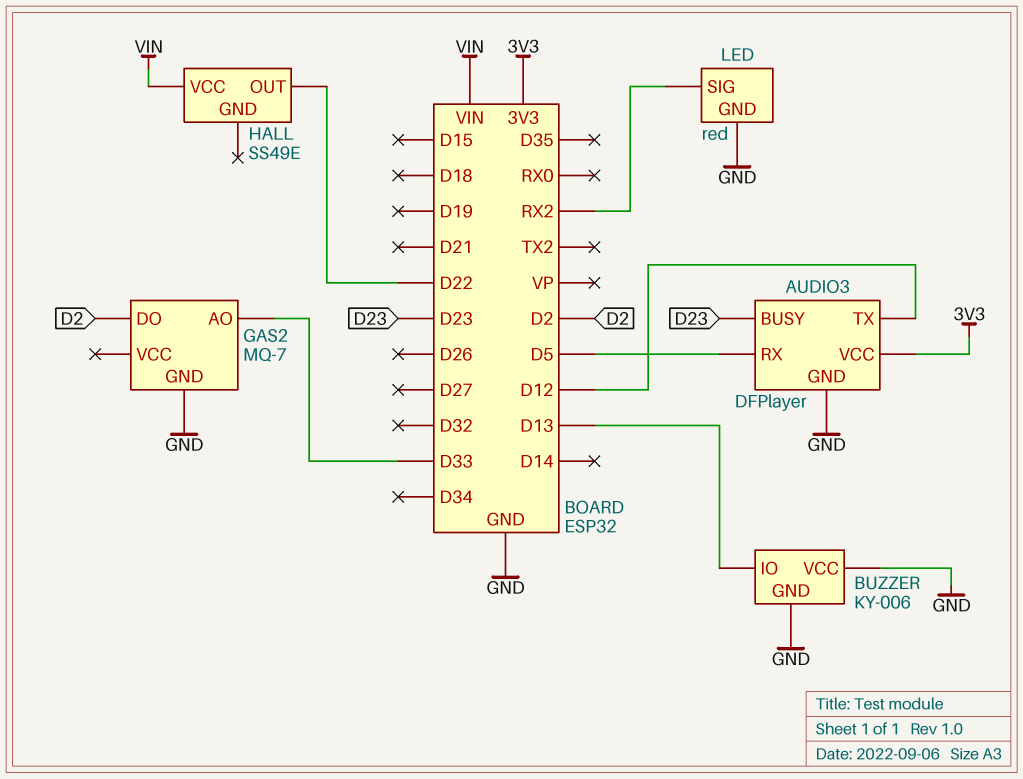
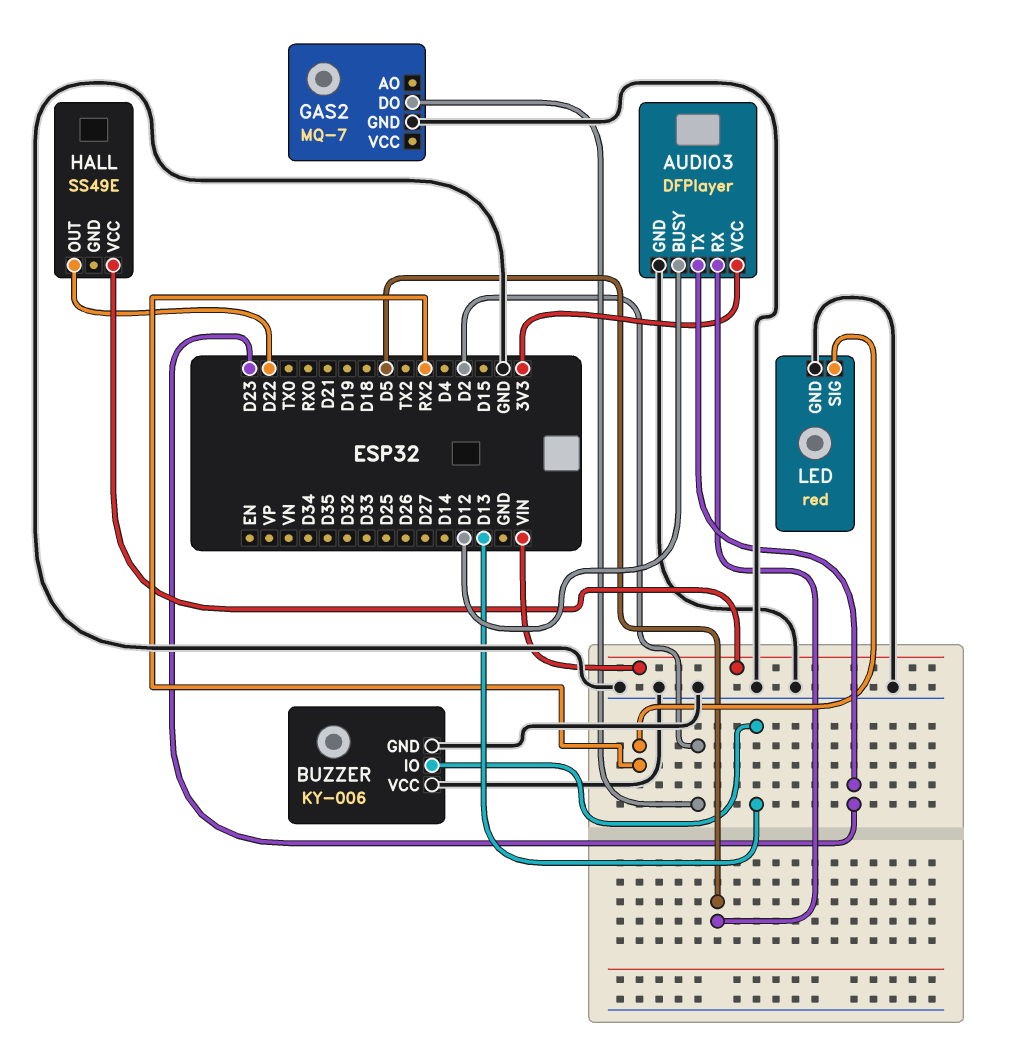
AUDIO3 pin BUSY: D23 -> D12
AUDIO3 pin TX: D12 -> D23
GAS2 pin AO: D33 -> none

